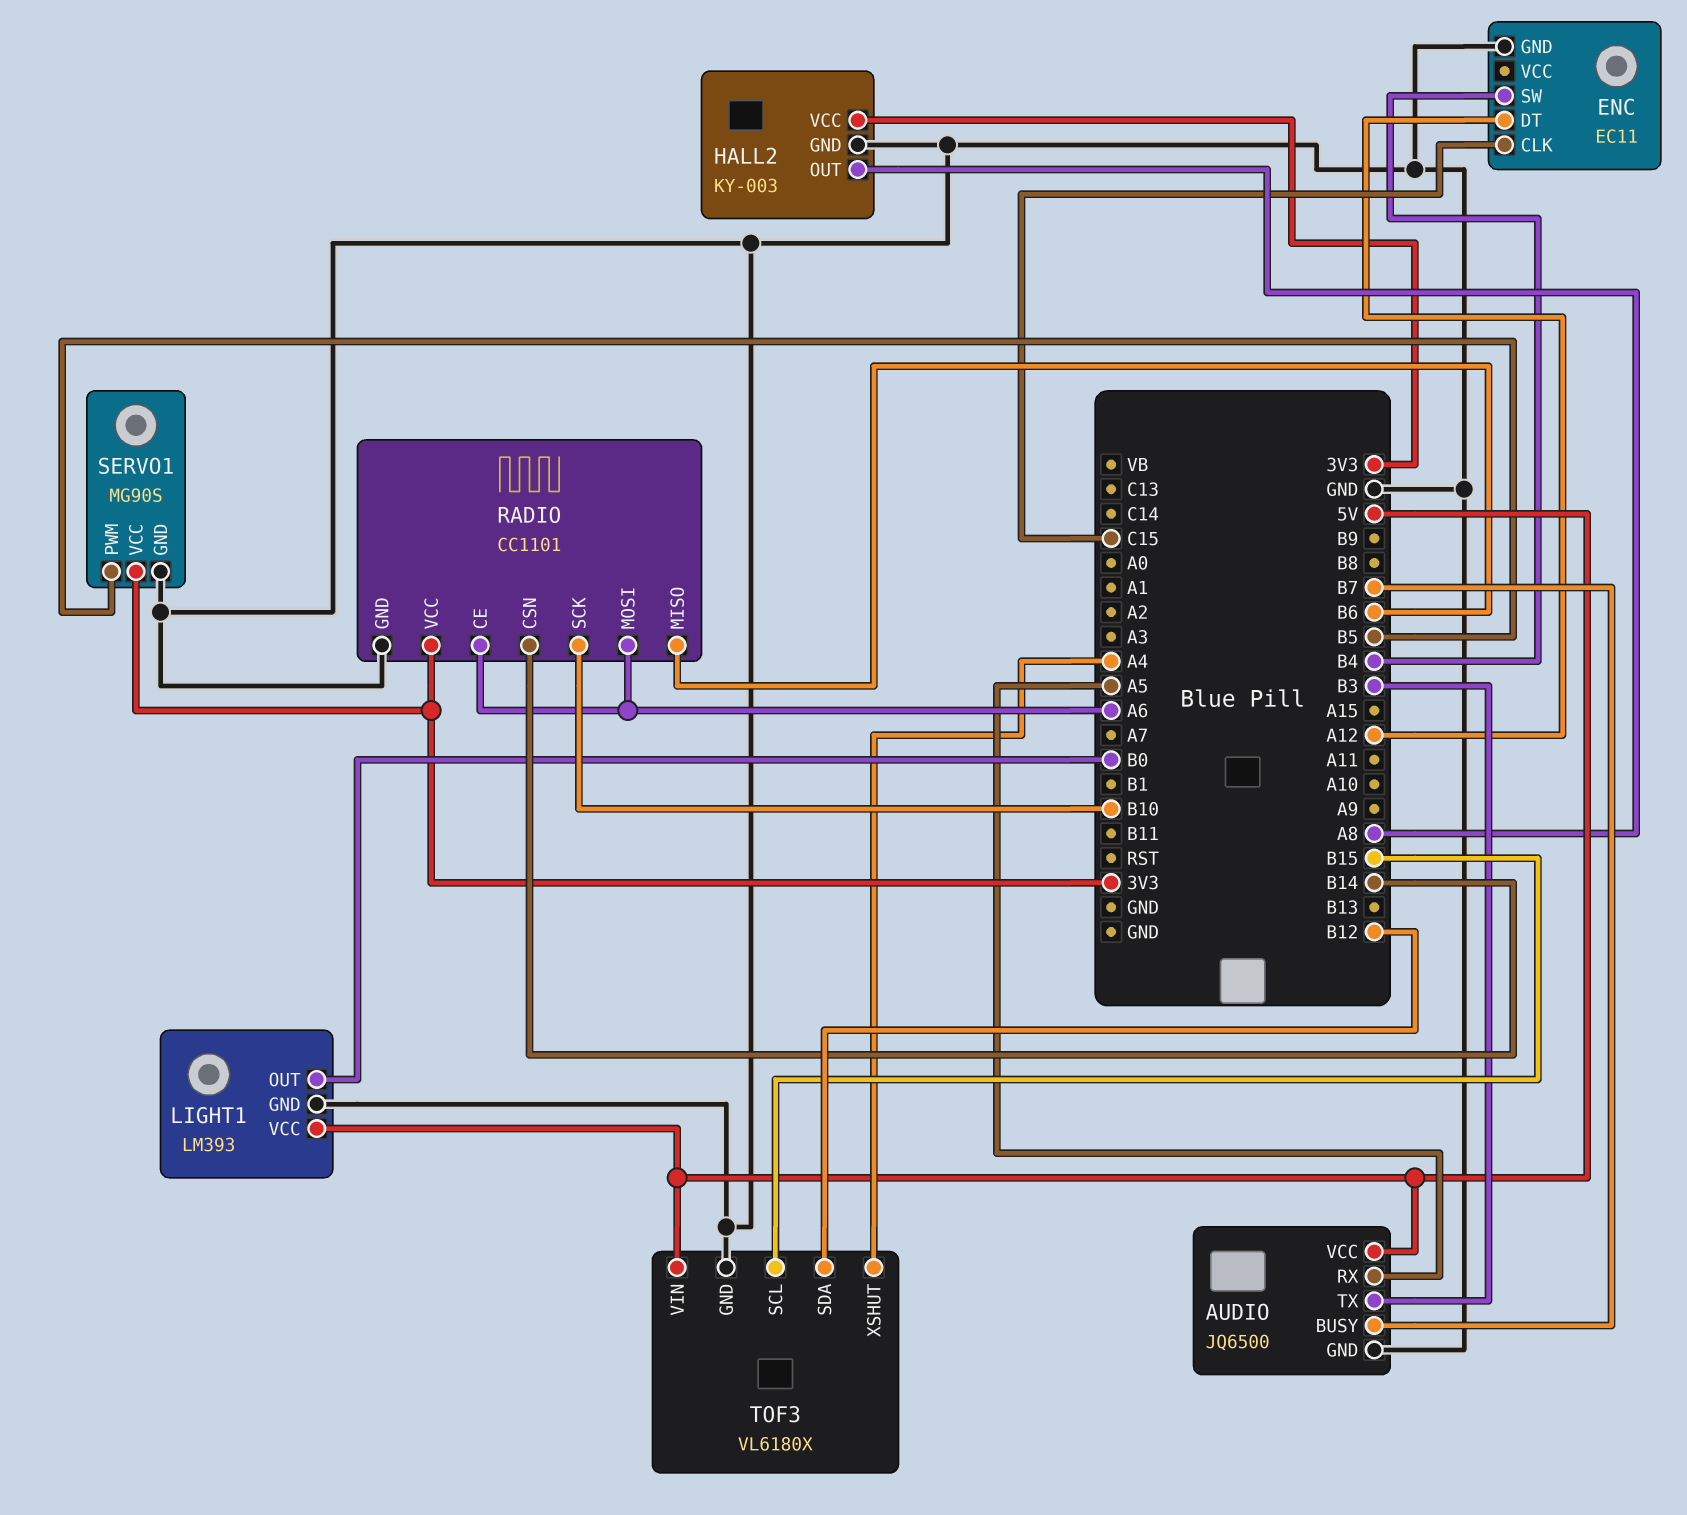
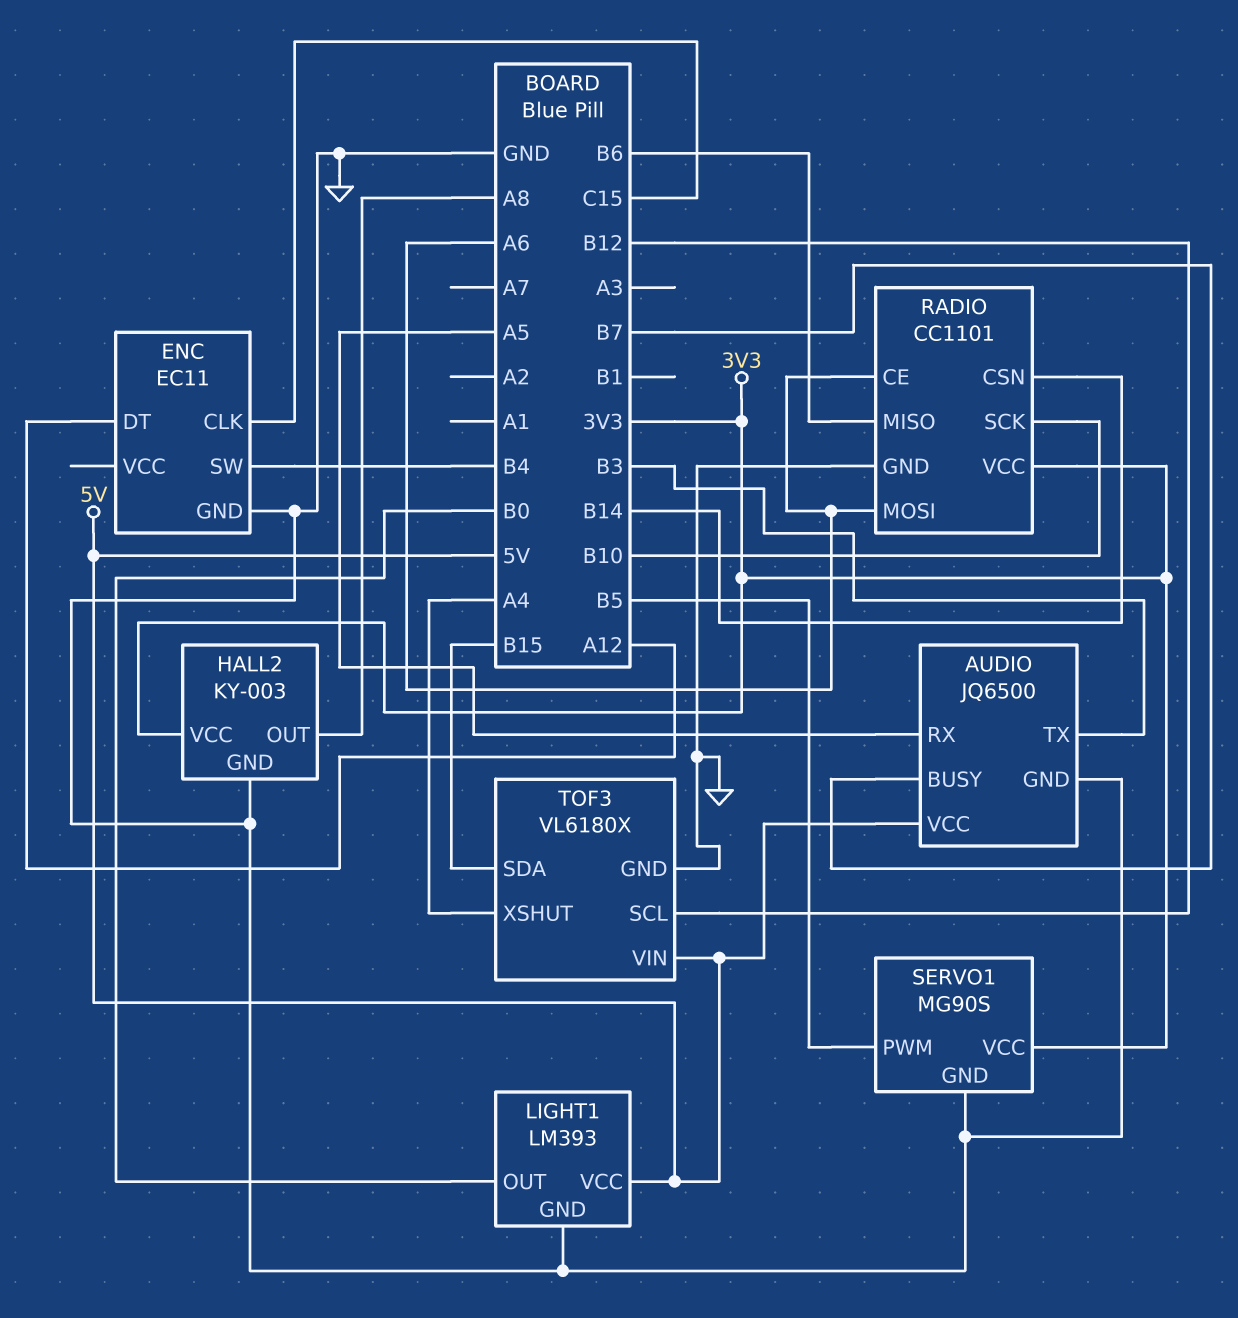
TOF3 pin SCL: B15 -> B12
TOF3 pin SDA: B12 -> B15

